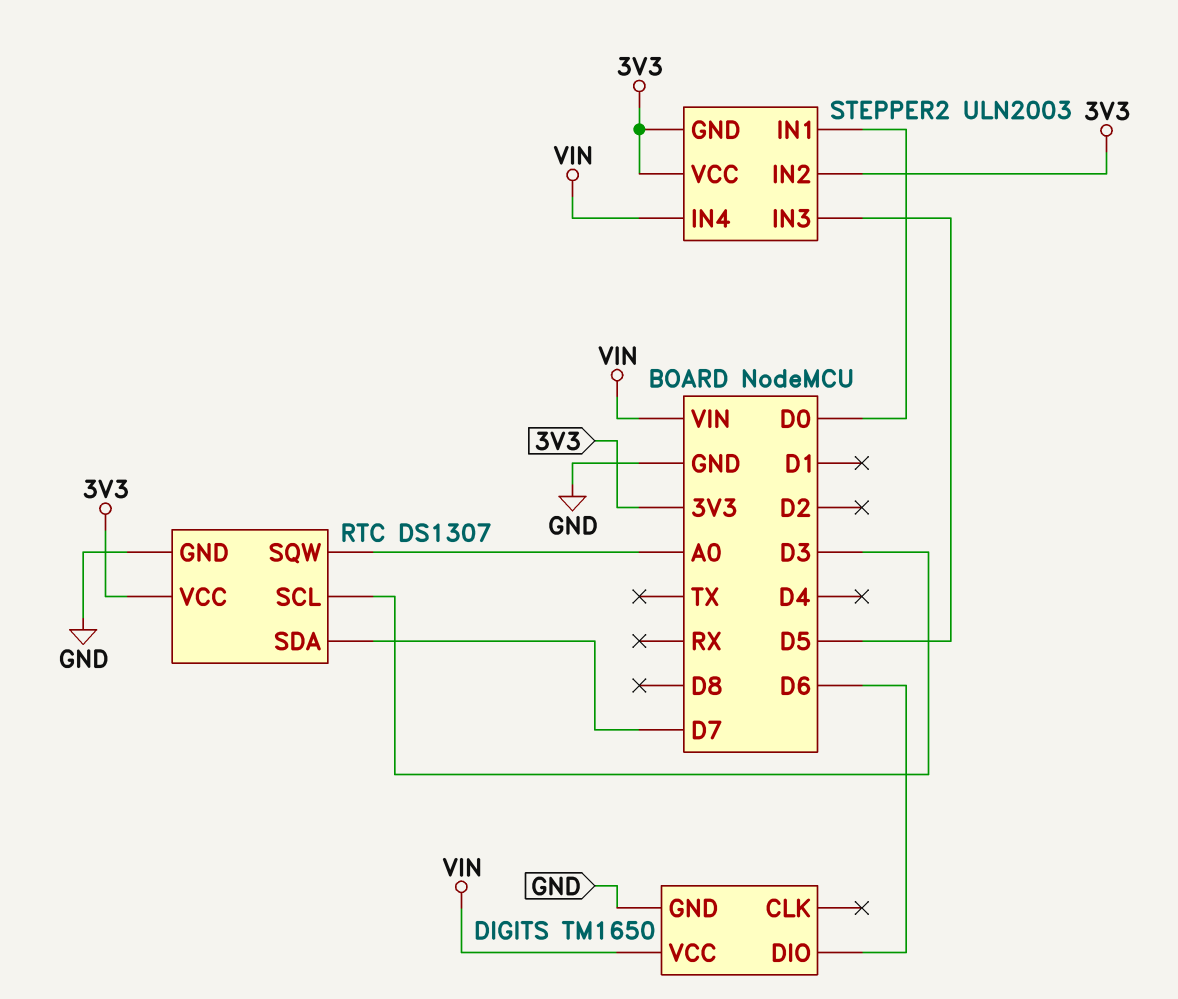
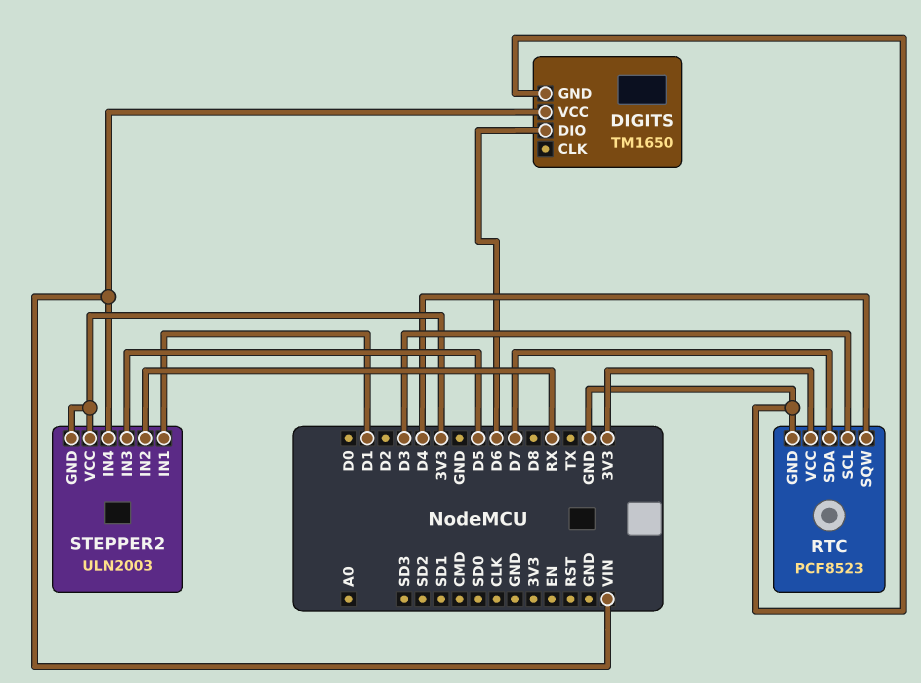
RTC: DS1307 -> PCF8523
RTC pin SQW: A0 -> D4
STEPPER2 pin IN1: D0 -> D1
STEPPER2 pin IN2: 3V3 -> RX

